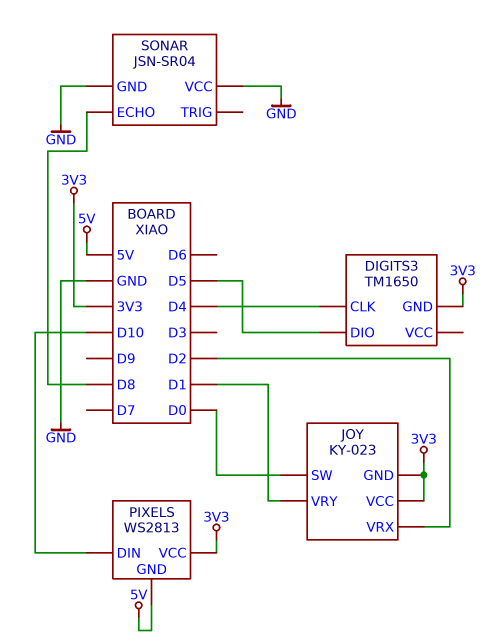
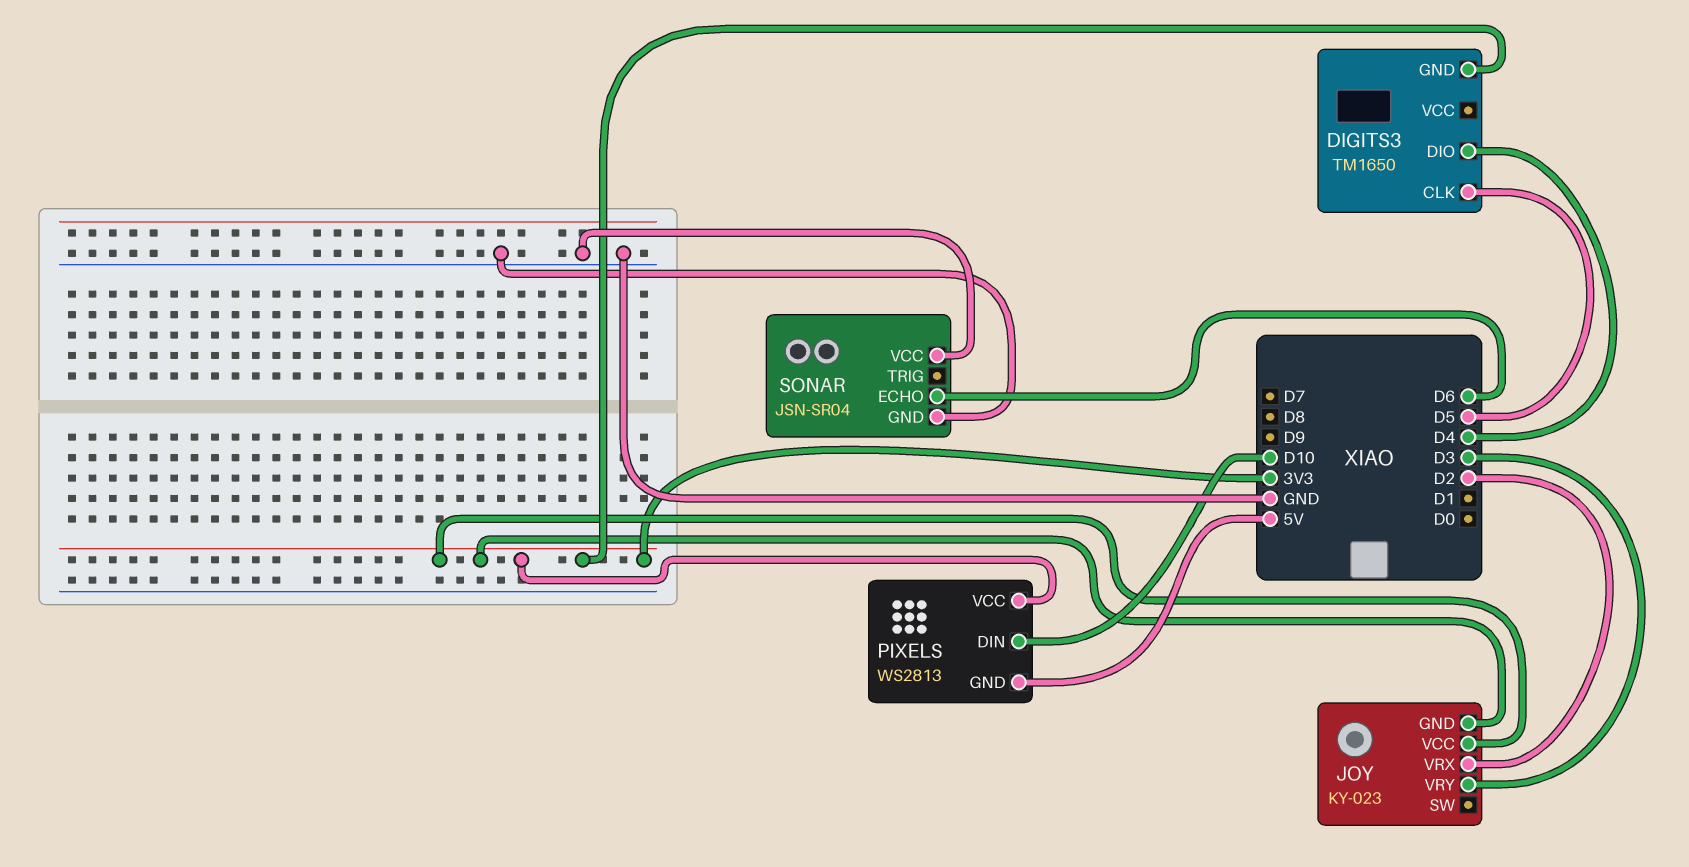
DIGITS3 pin CLK: D4 -> D5
DIGITS3 pin DIO: D5 -> D4
JOY pin SW: D0 -> none
JOY pin VRY: D1 -> D3
SONAR pin ECHO: D8 -> D6

